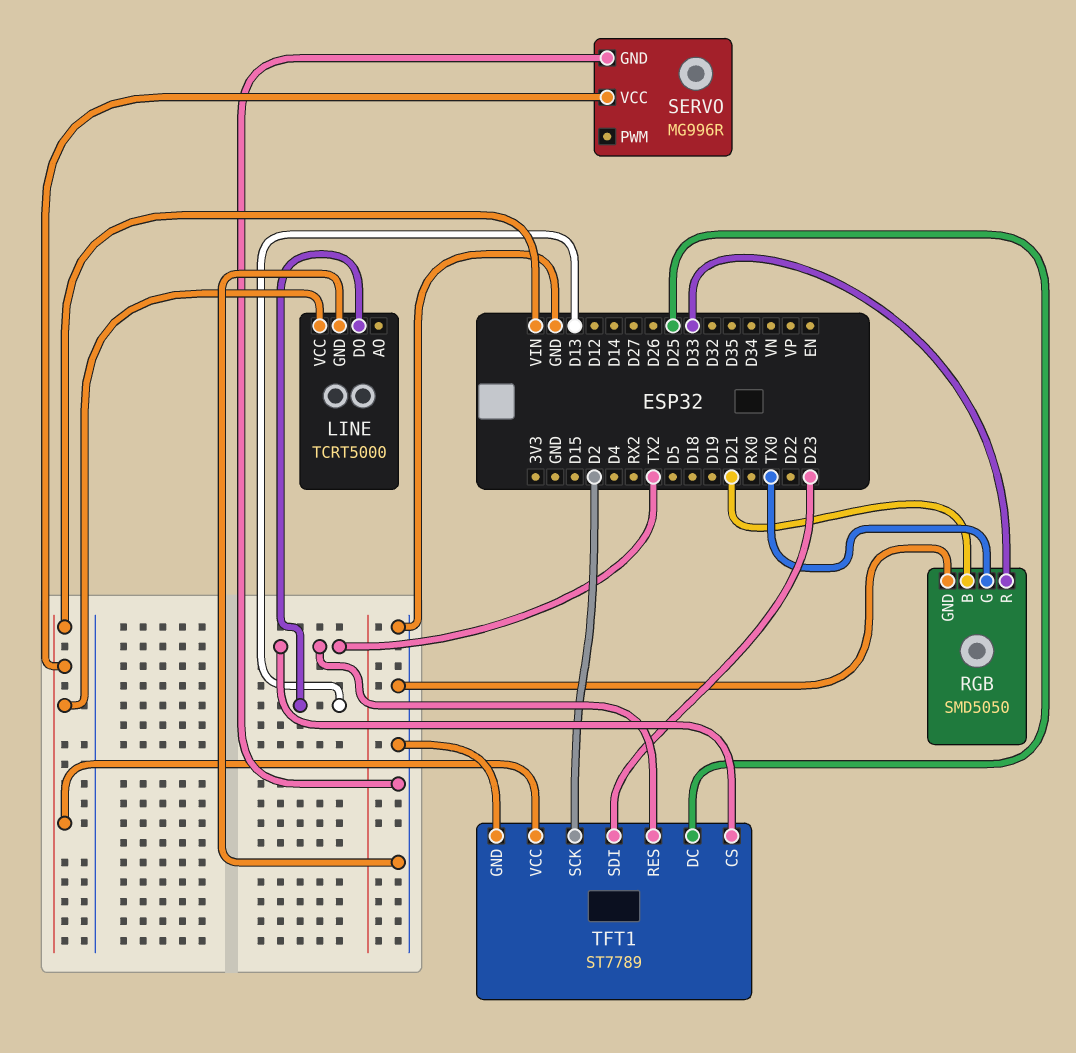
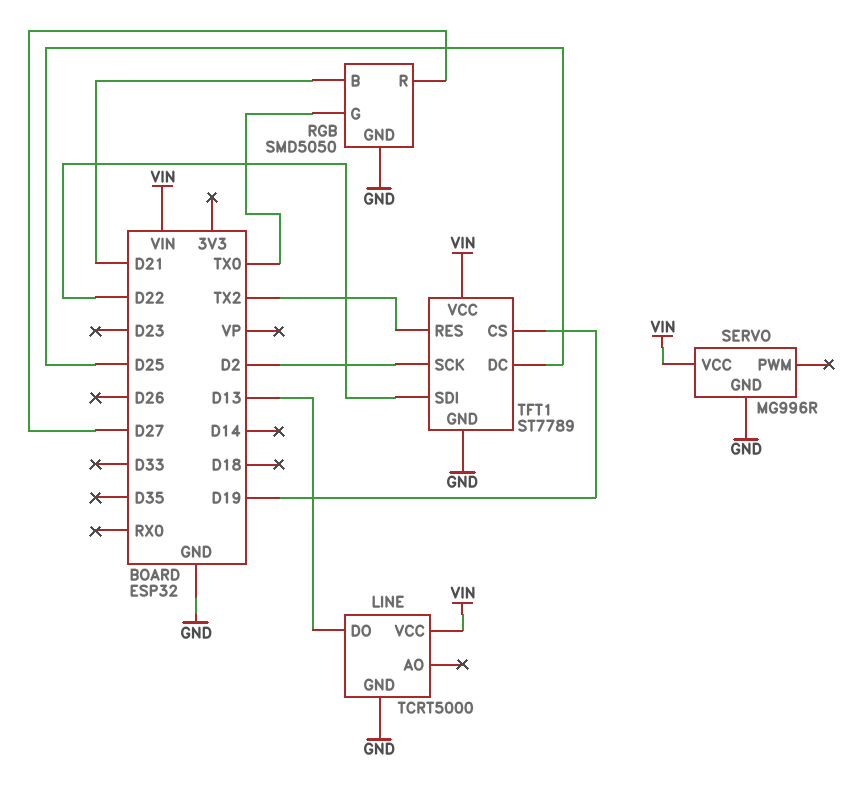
RGB pin R: D33 -> D27
TFT1 pin CS: TX2 -> D19
TFT1 pin SDI: D23 -> D22

